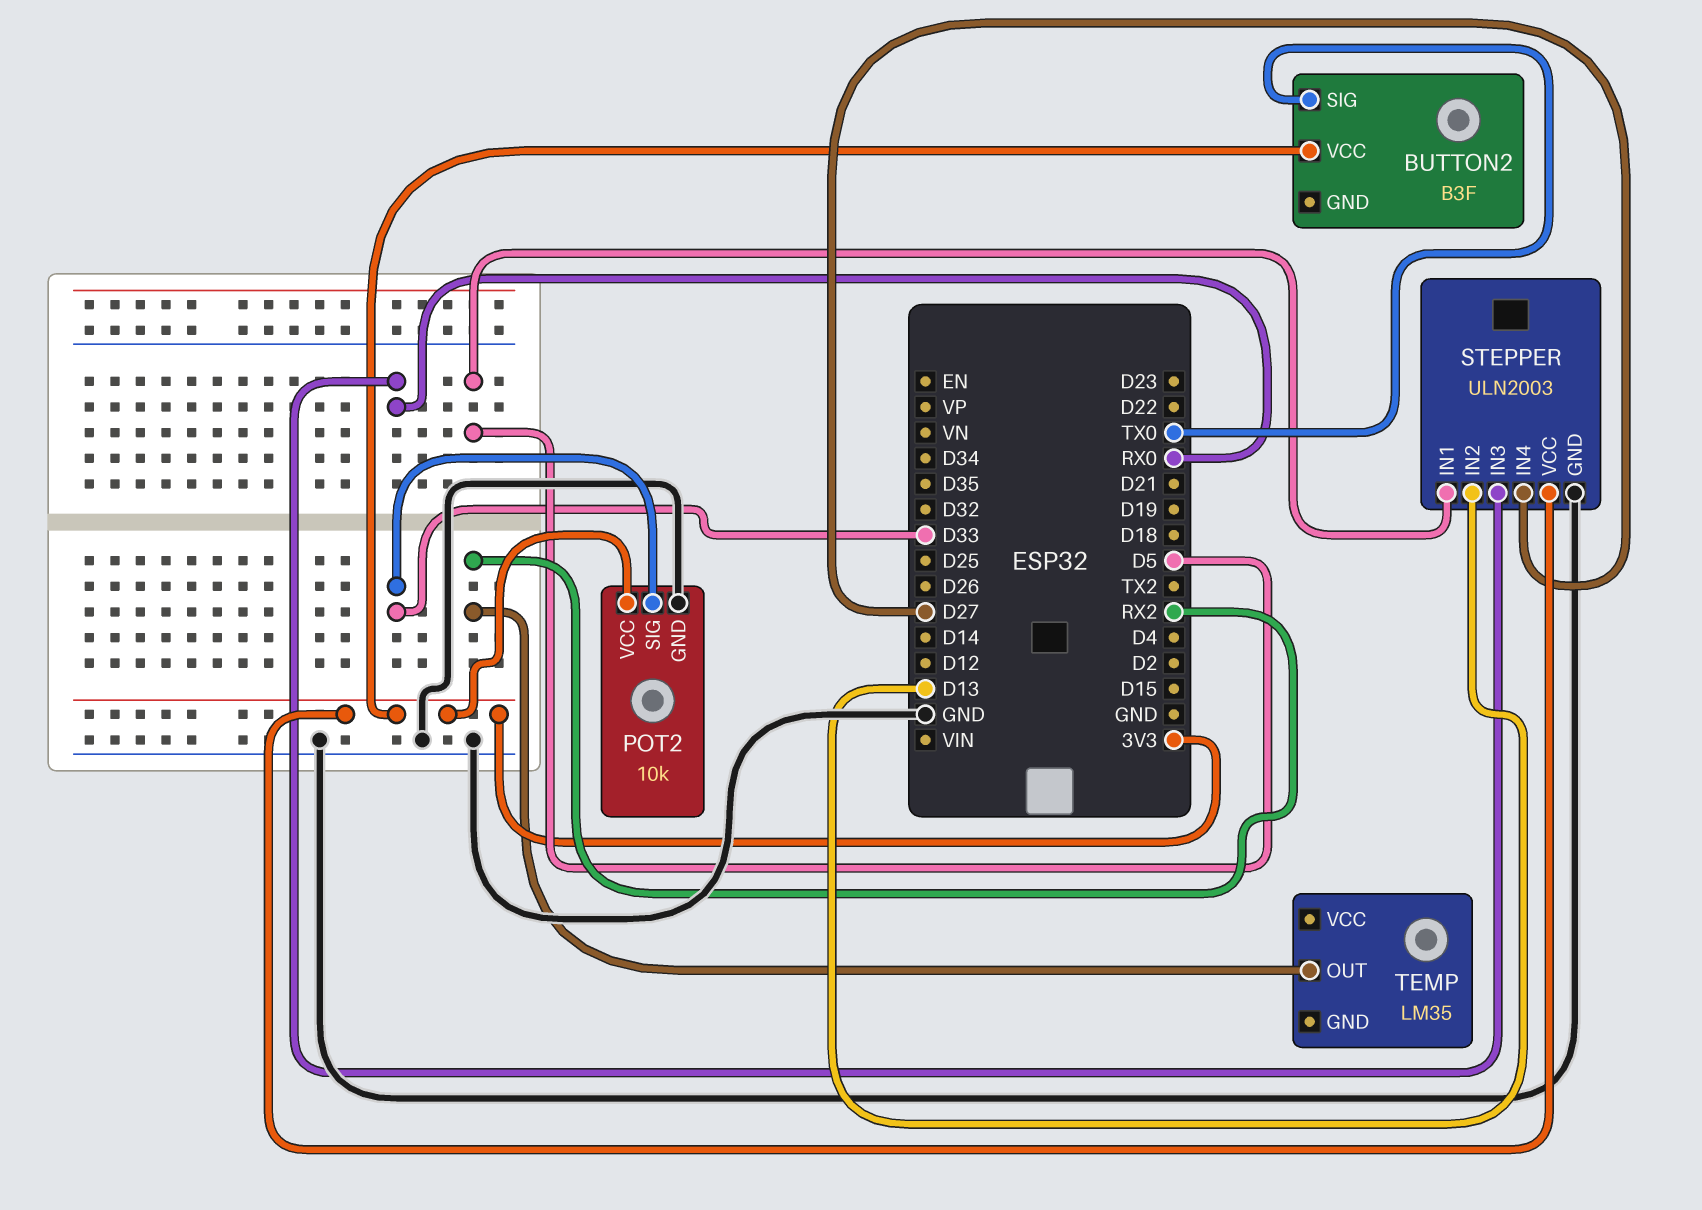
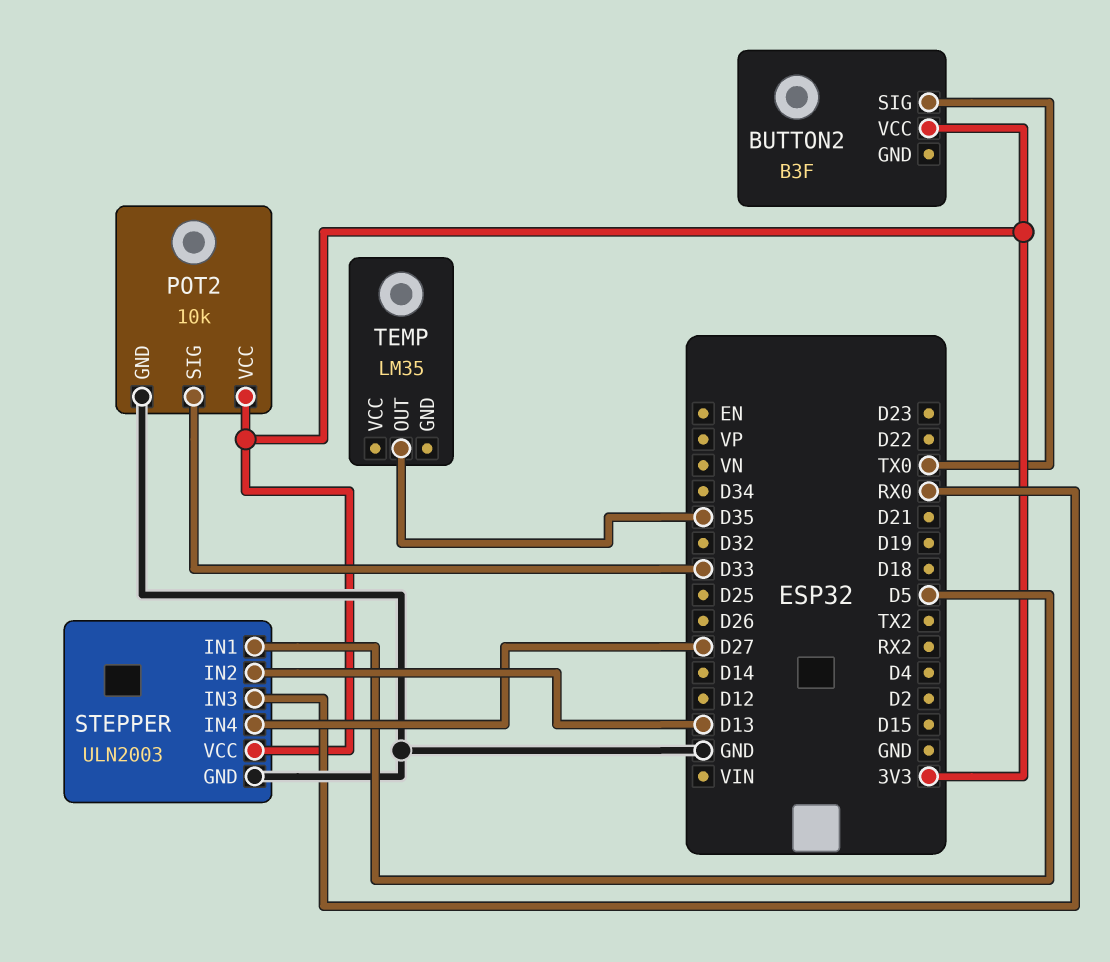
TEMP pin OUT: RX2 -> D35

